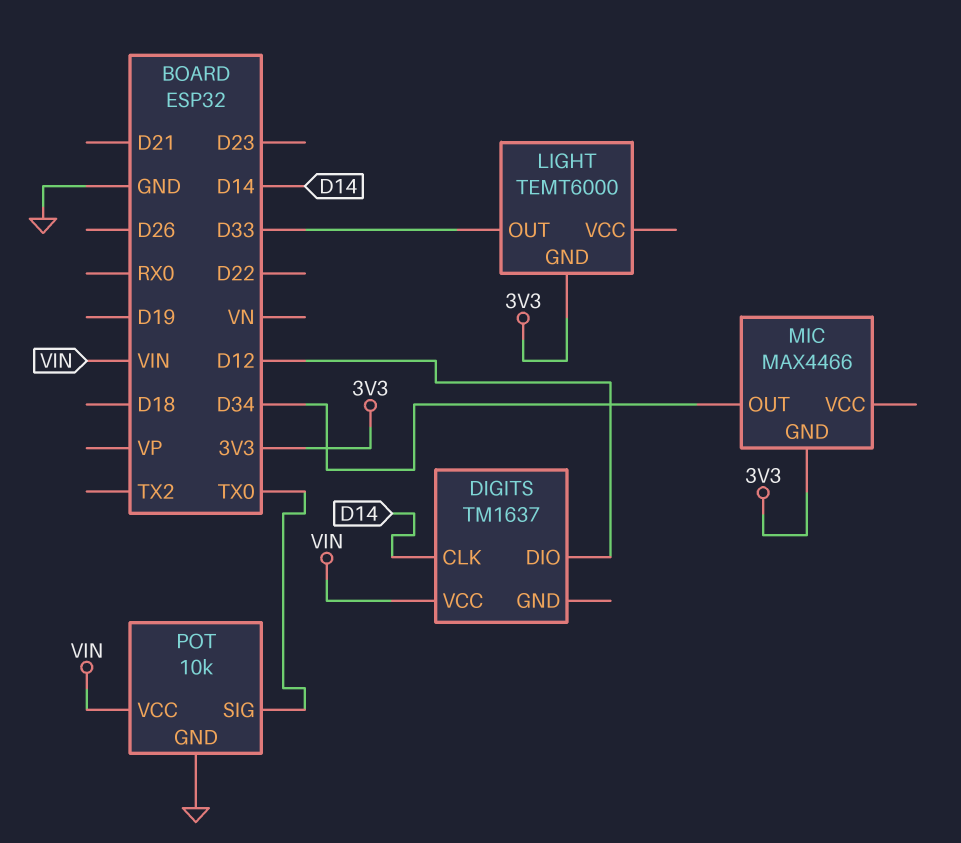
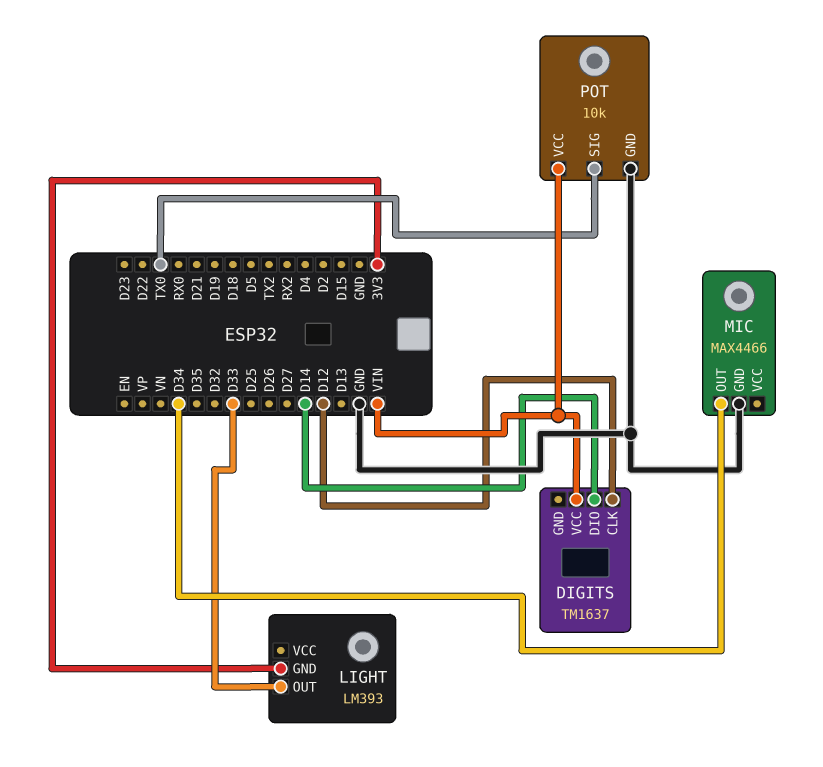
DIGITS pin CLK: D14 -> D12
DIGITS pin DIO: D12 -> D14
LIGHT: TEMT6000 -> LM393
MIC pin GND: 3V3 -> GND

